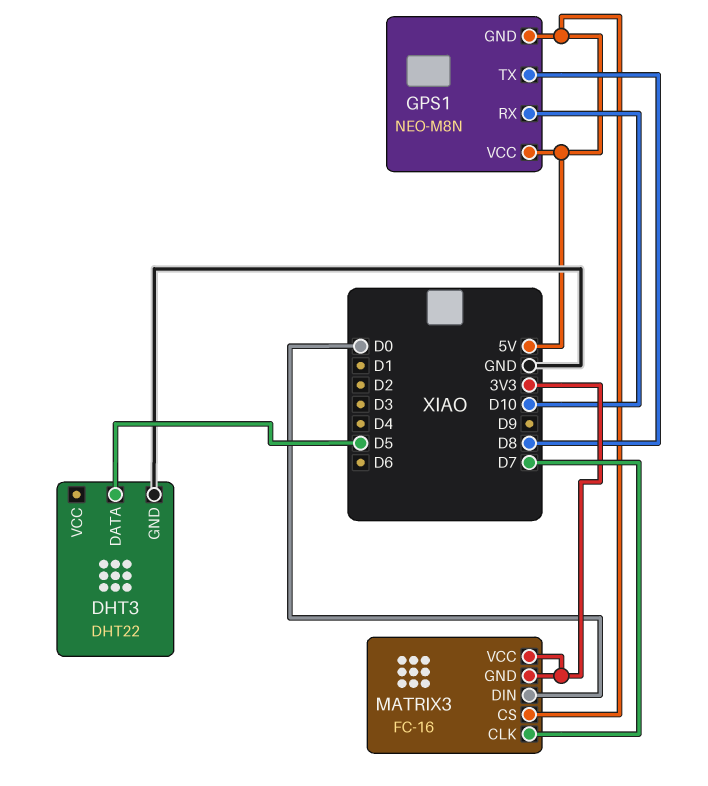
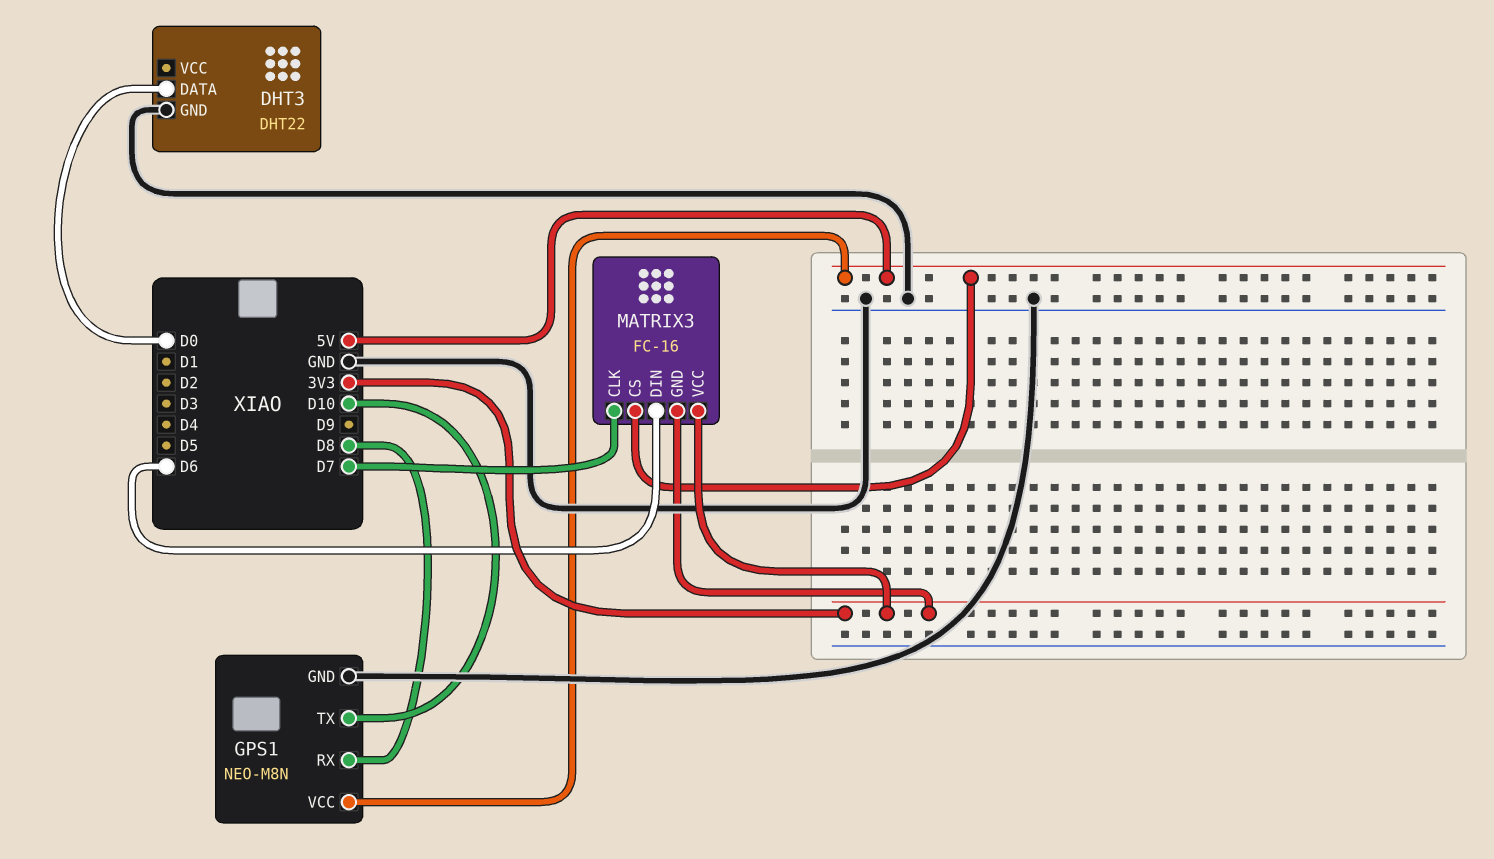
DHT3 pin DATA: D5 -> D0
GPS1 pin GND: 5V -> GND
GPS1 pin RX: D10 -> D8
GPS1 pin TX: D8 -> D10
MATRIX3 pin DIN: D0 -> D6

